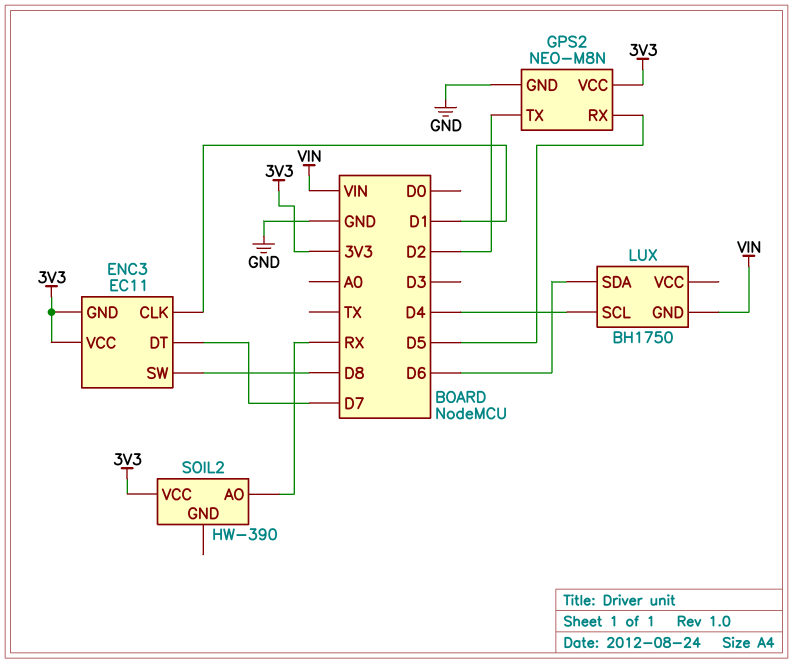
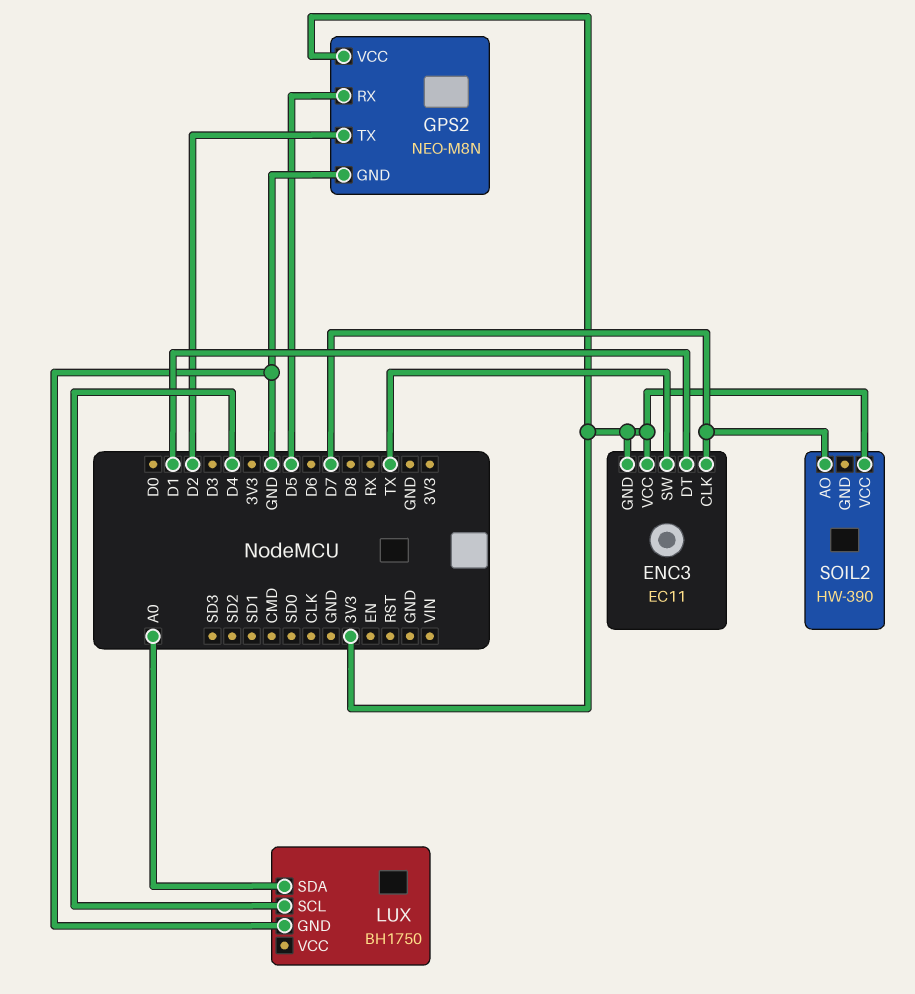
ENC3 pin CLK: D1 -> D7
ENC3 pin DT: D7 -> D1
ENC3 pin SW: D8 -> TX
LUX pin GND: VIN -> GND
LUX pin SDA: D6 -> A0
SOIL2 pin AO: RX -> D7

